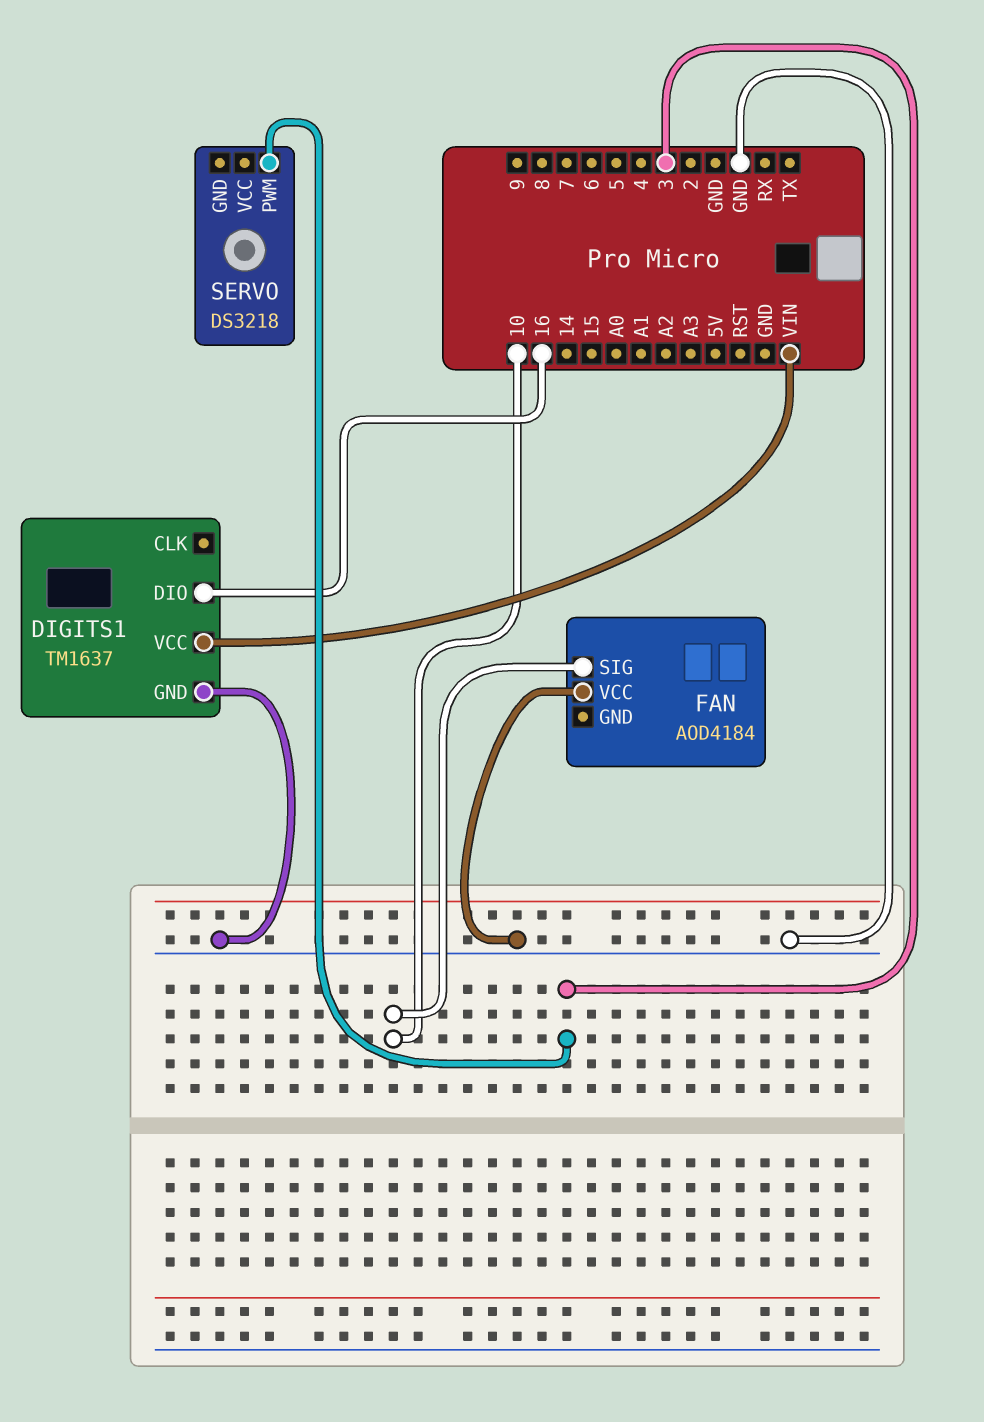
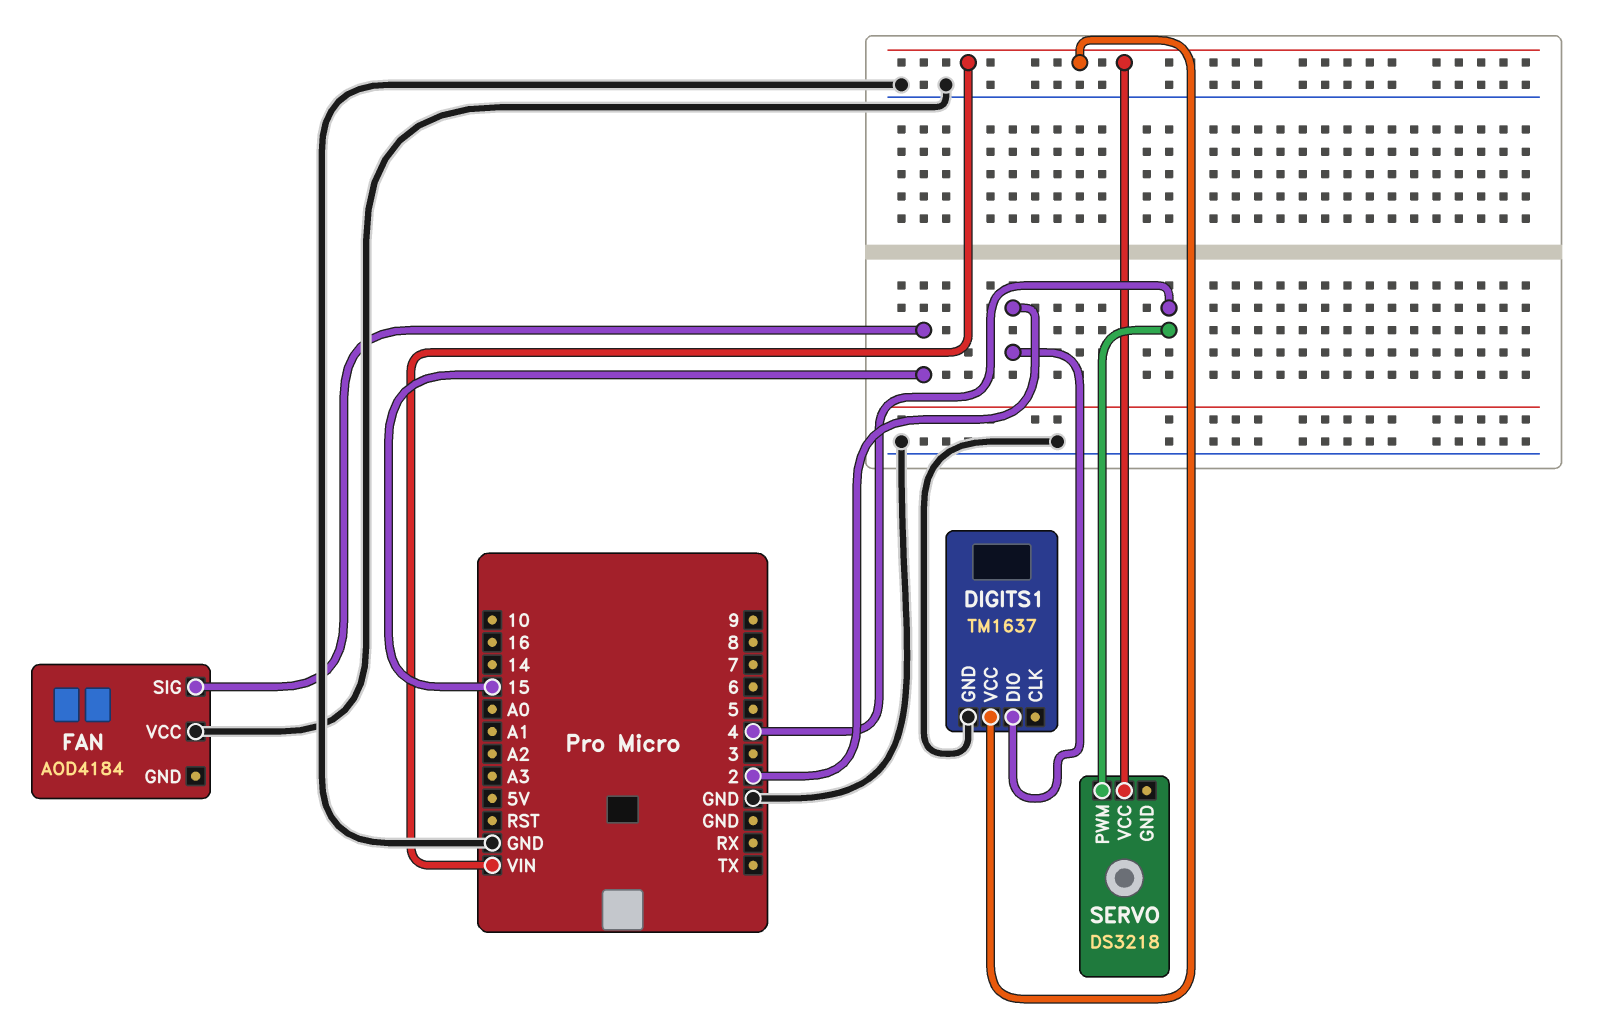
DIGITS1 pin DIO: 16 -> 2
FAN pin SIG: 10 -> 15
SERVO pin PWM: 3 -> 4
SERVO pin VCC: none -> VIN

